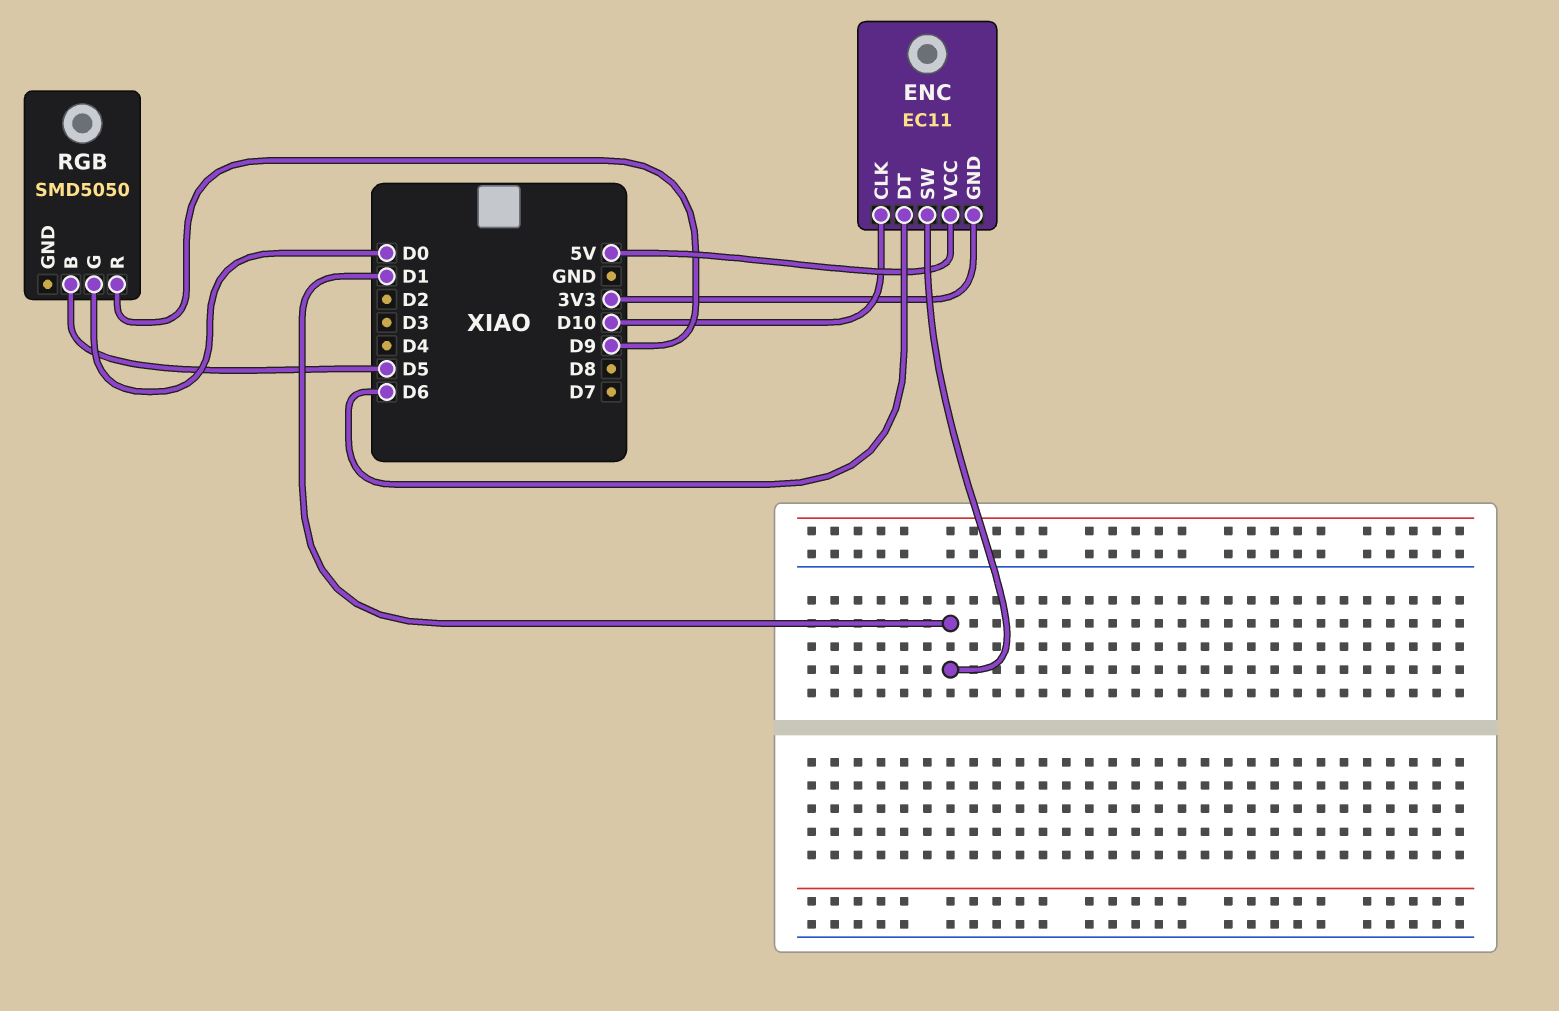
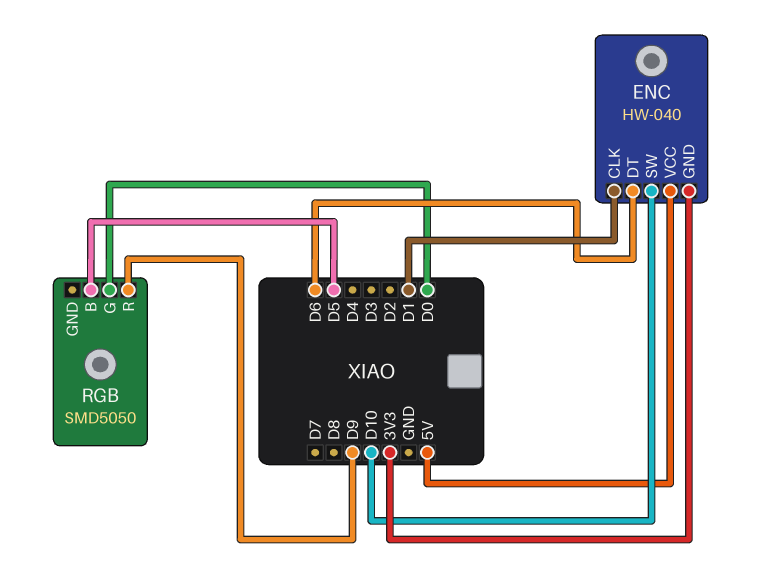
ENC: EC11 -> HW-040
ENC pin CLK: D10 -> D1
ENC pin SW: D1 -> D10

